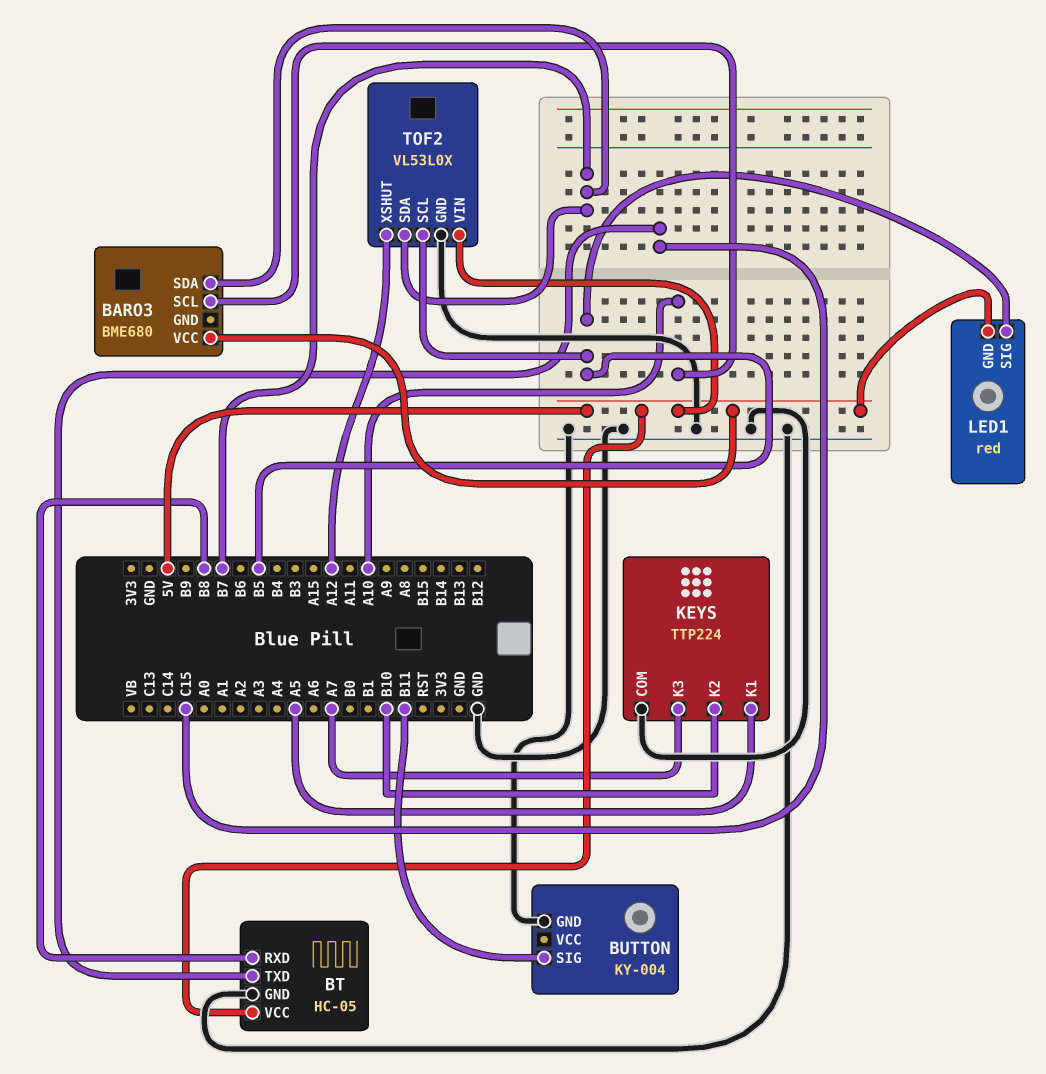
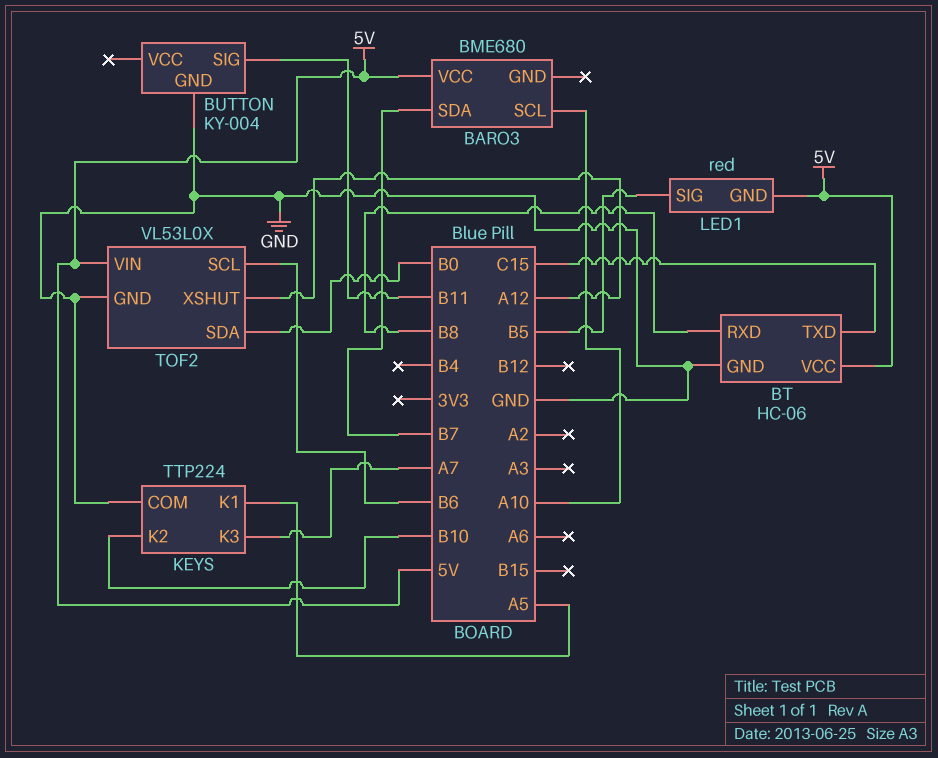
BT: HC-05 -> HC-06
TOF2 pin SCL: B5 -> B6
TOF2 pin SDA: B7 -> B0

